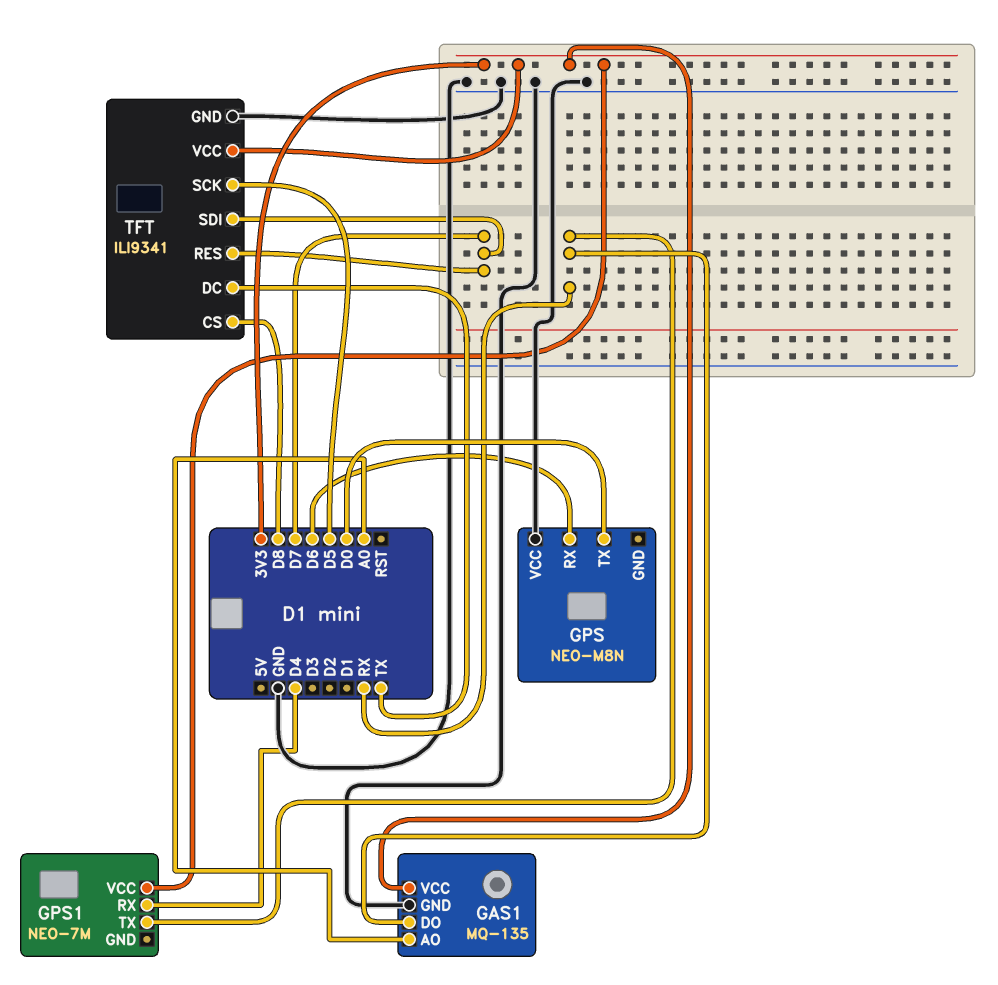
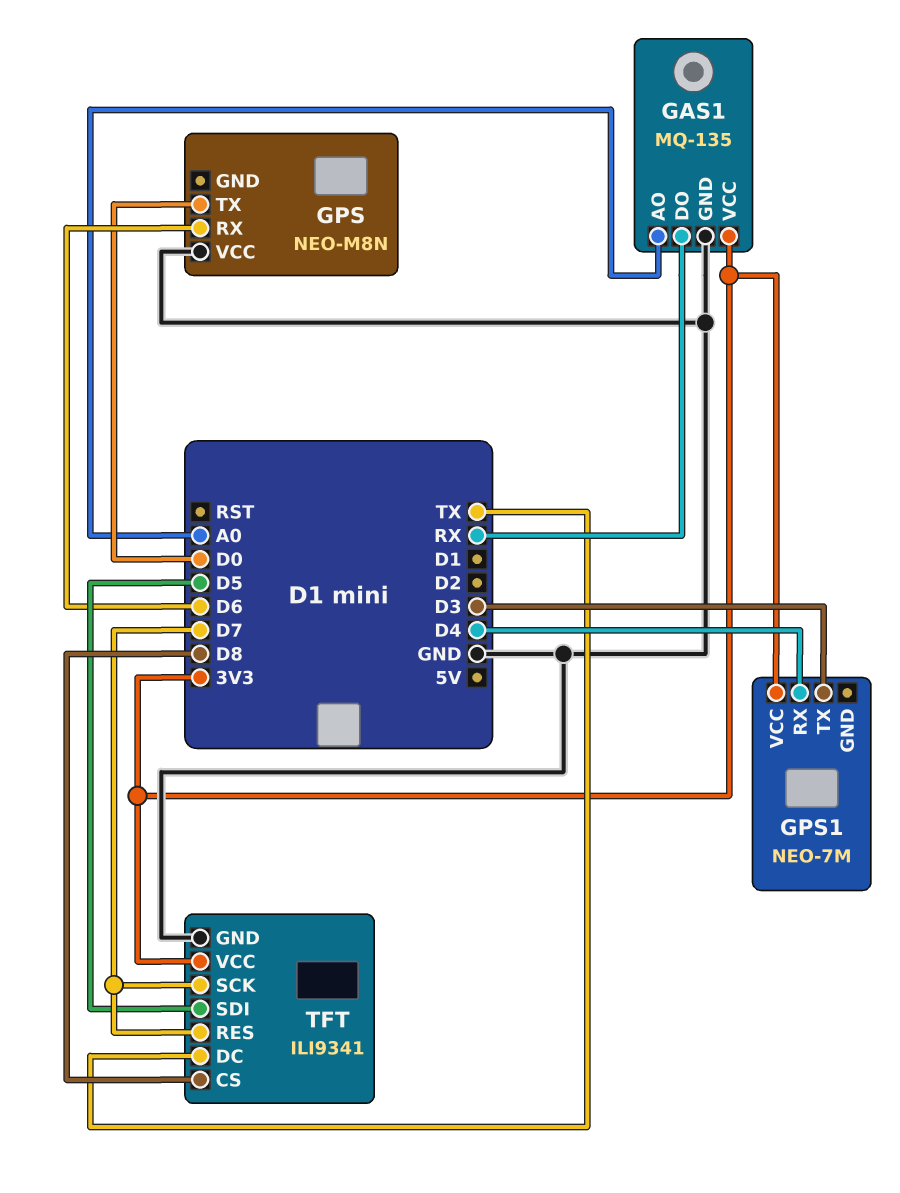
GPS1 pin TX: RX -> D3
TFT pin SCK: D5 -> D7
TFT pin SDI: D7 -> D5

